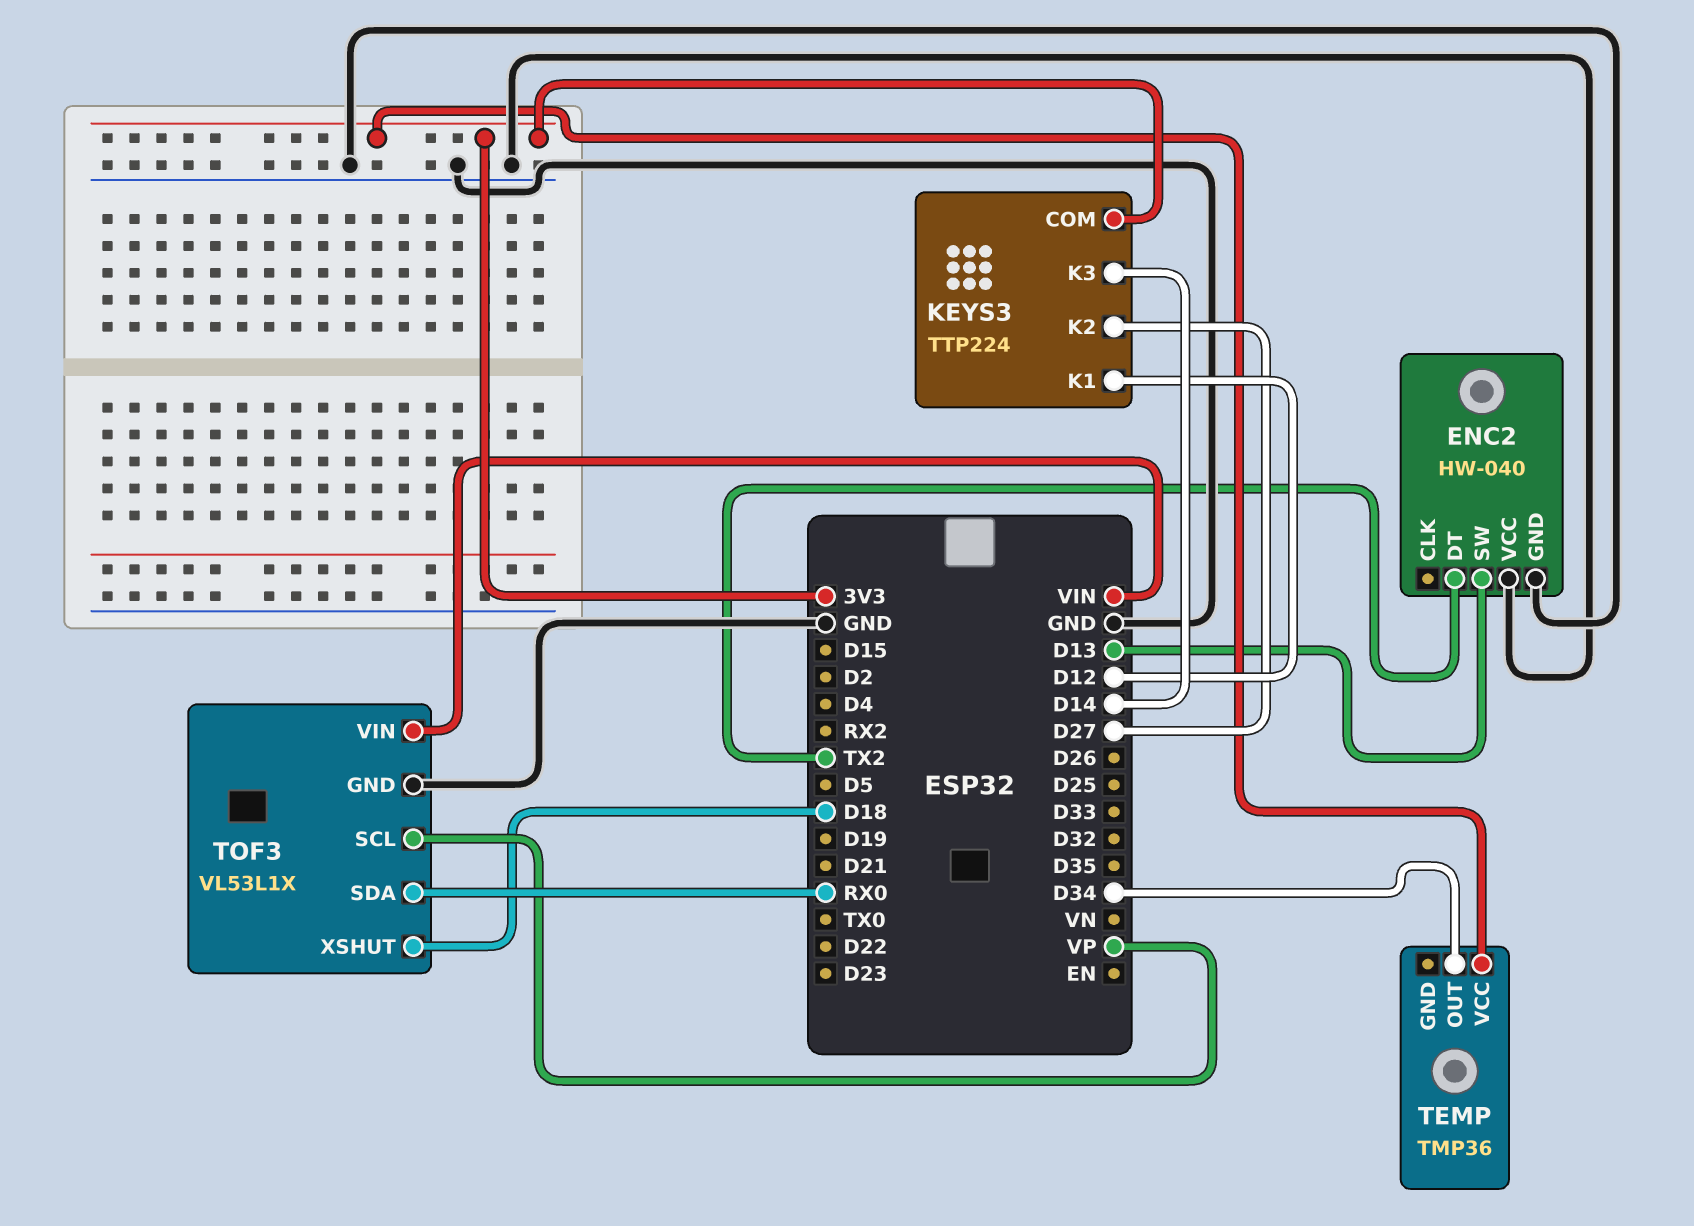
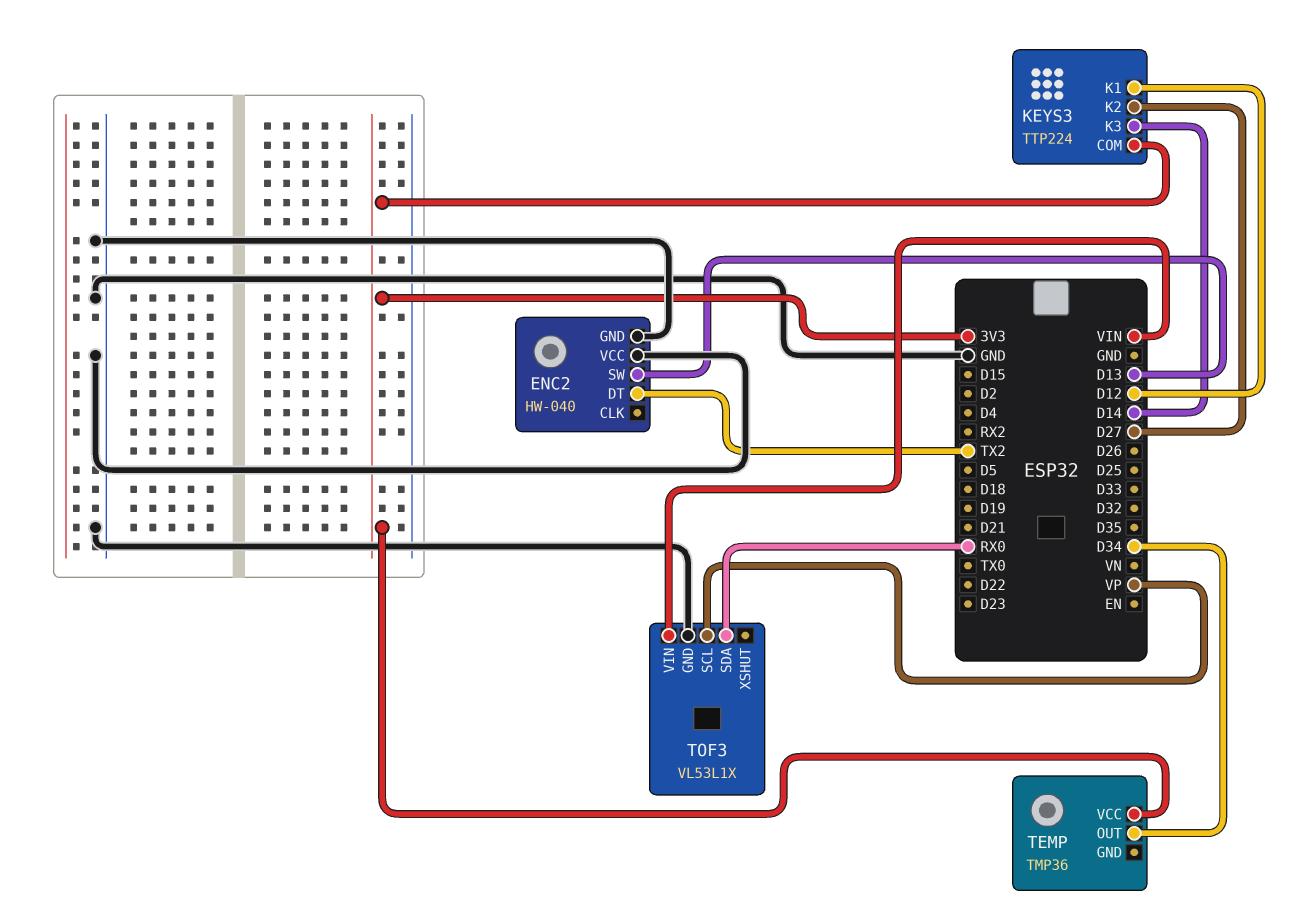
TOF3 pin XSHUT: D18 -> none

